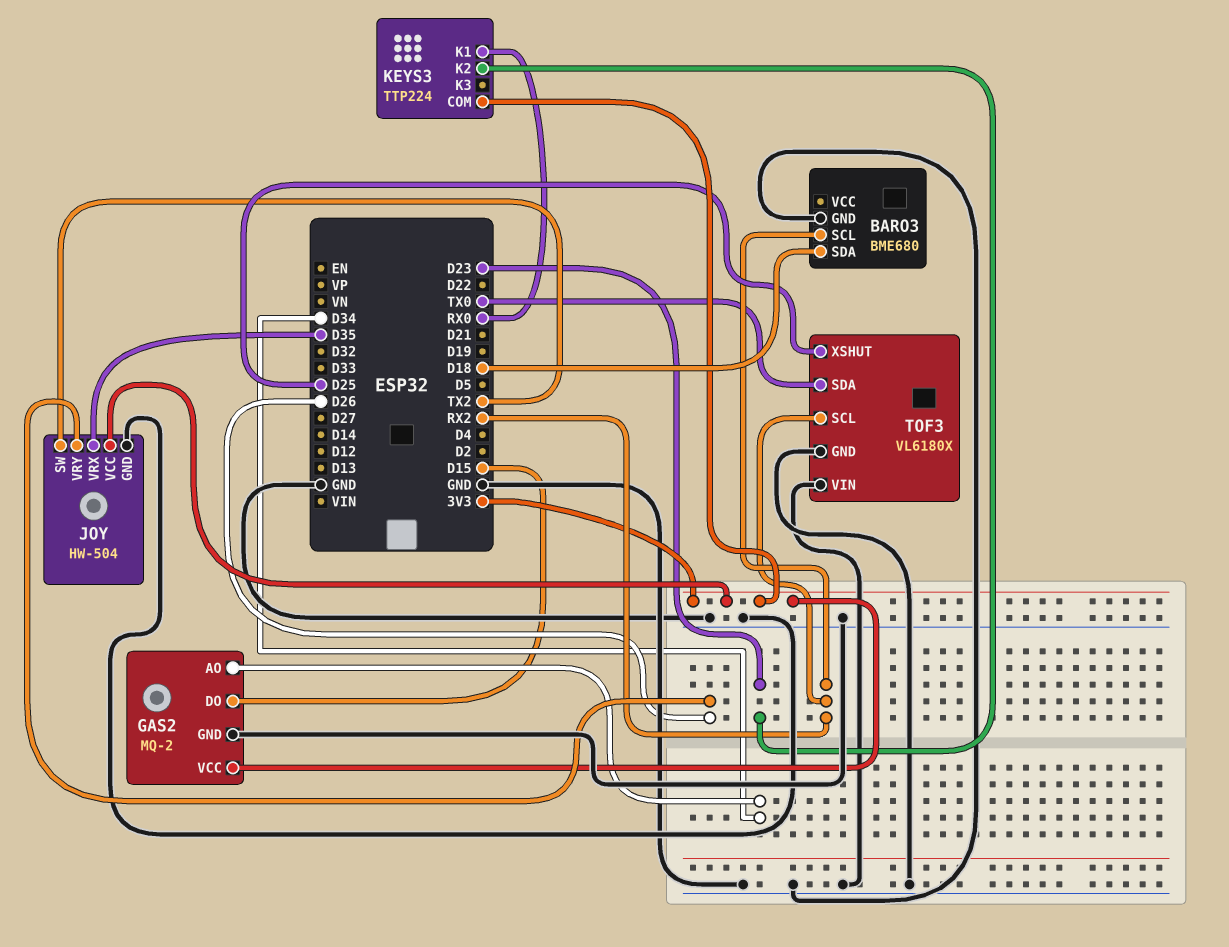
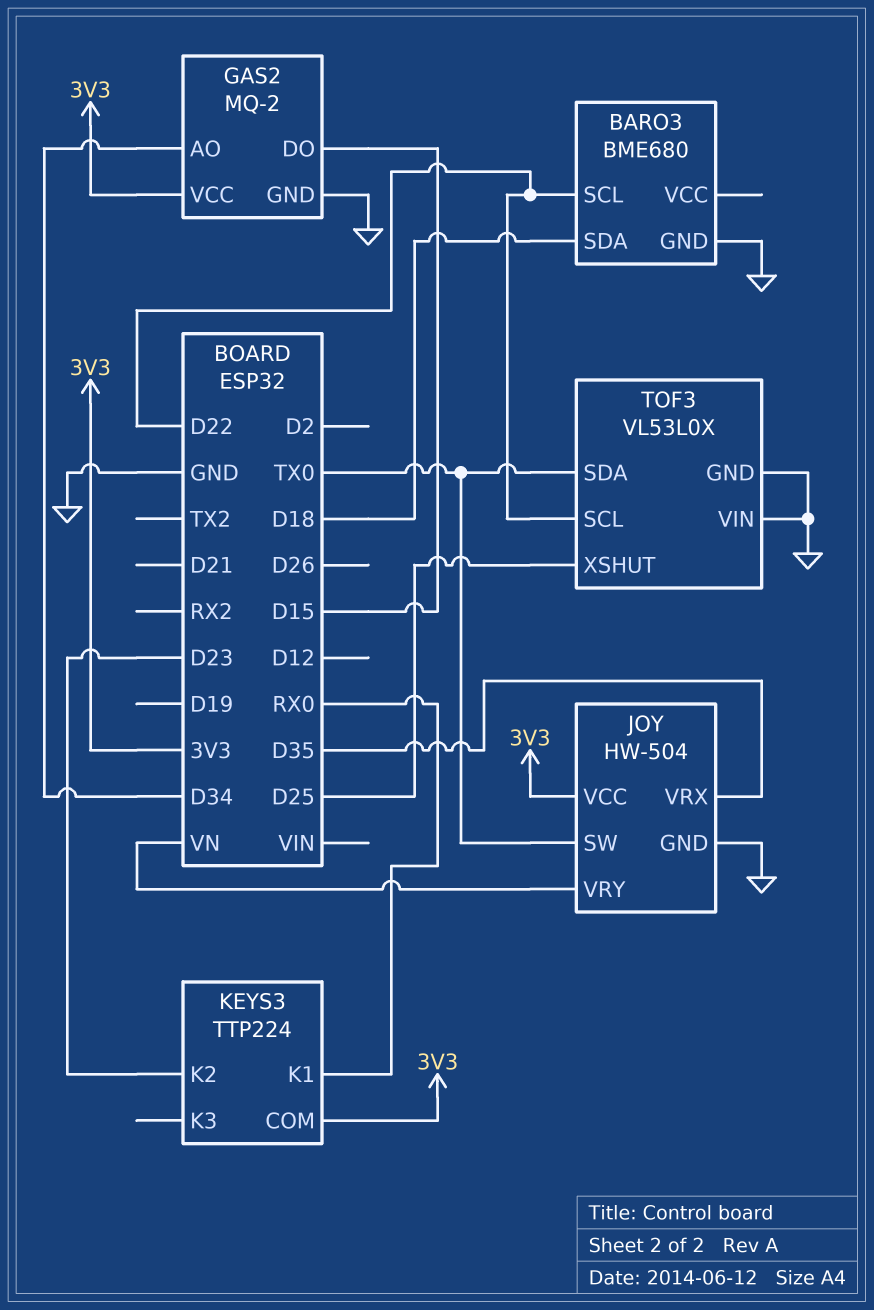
BARO3 pin SCL: RX2 -> D22
JOY pin SW: TX2 -> TX0
JOY pin VRY: D26 -> VN
TOF3: VL6180X -> VL53L0X
TOF3 pin SCL: RX2 -> D22

